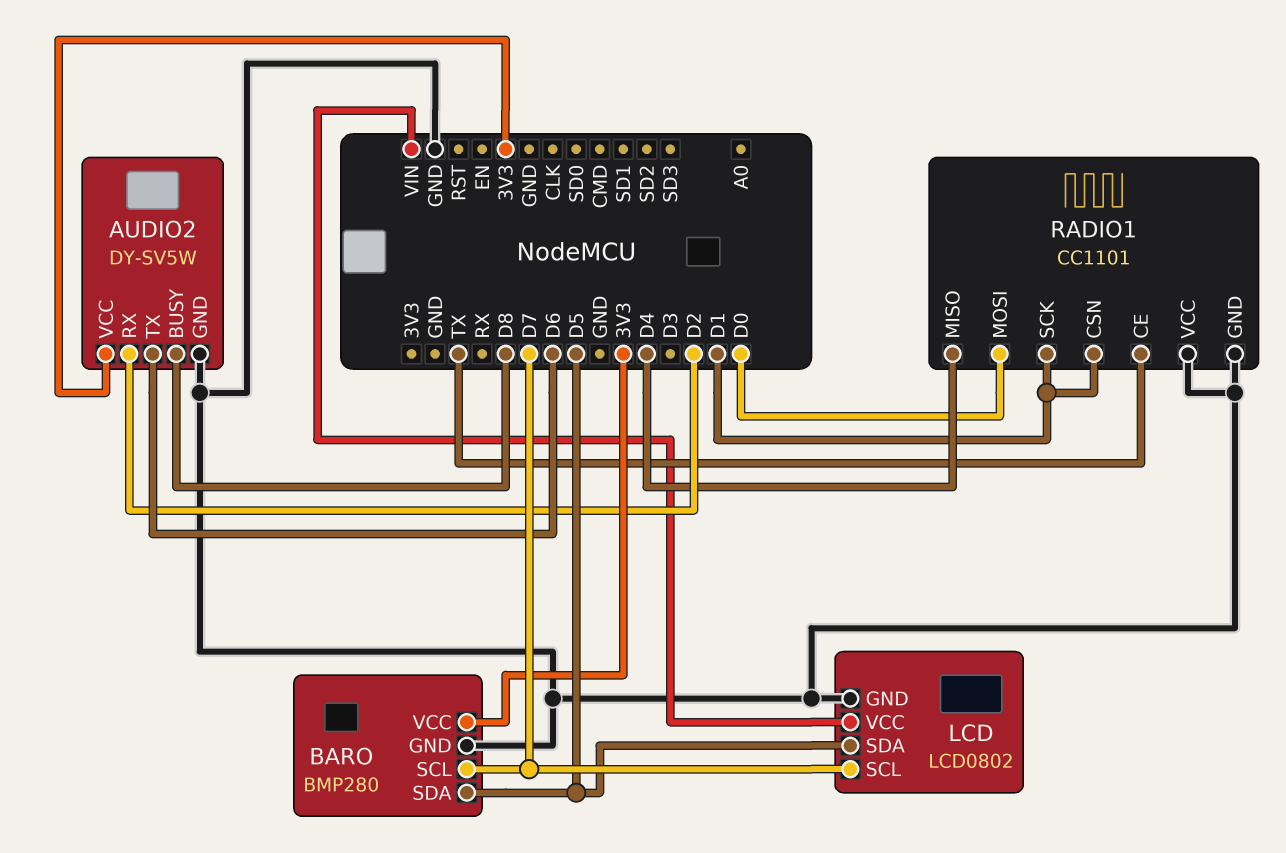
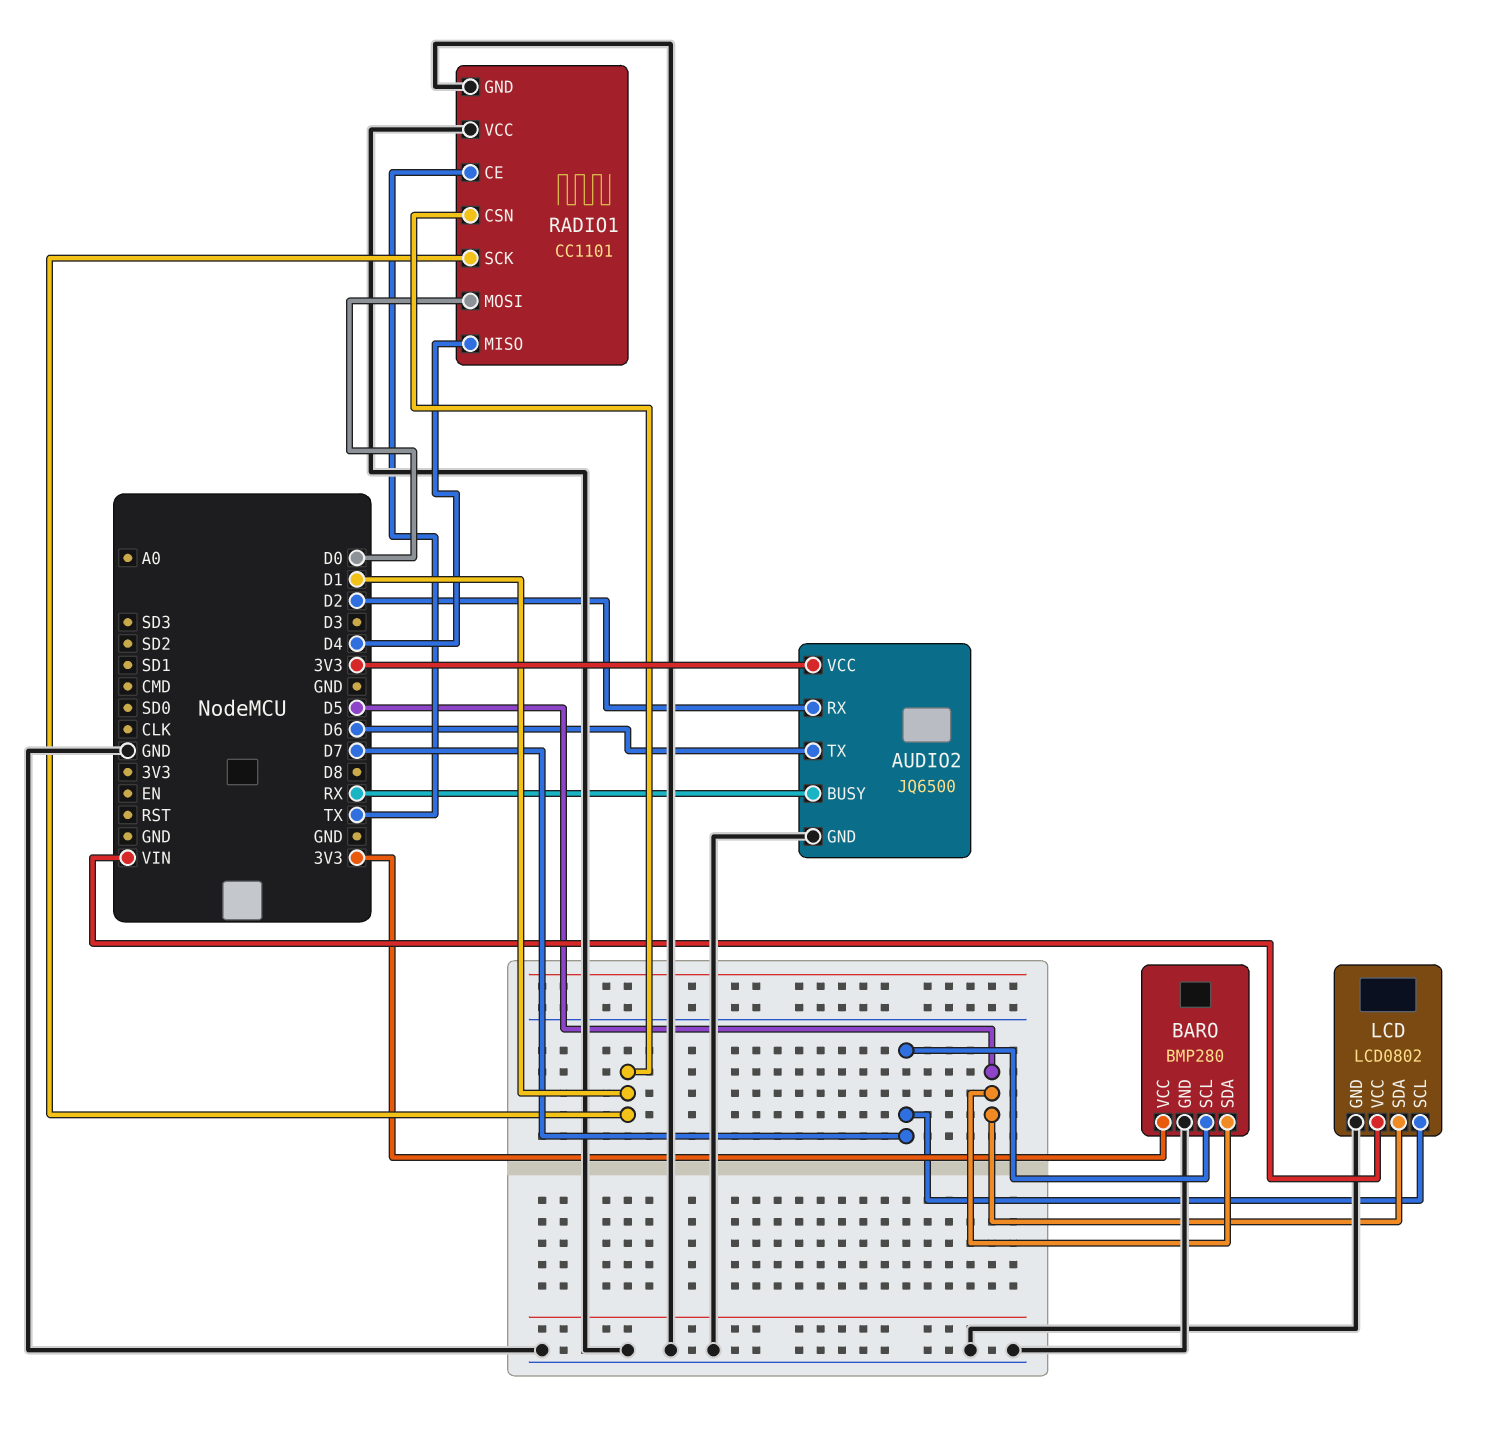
AUDIO2: DY-SV5W -> JQ6500
AUDIO2 pin BUSY: D8 -> RX

